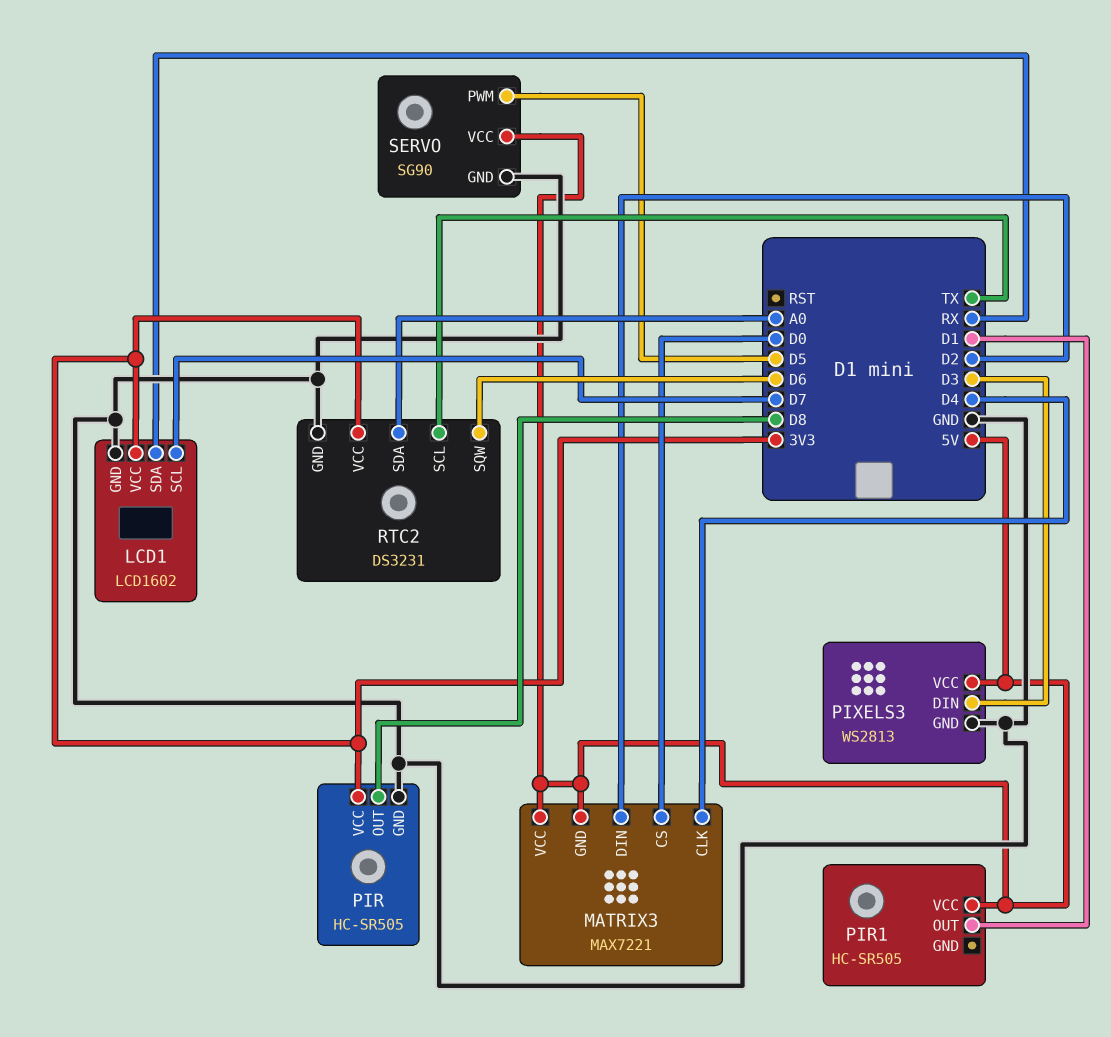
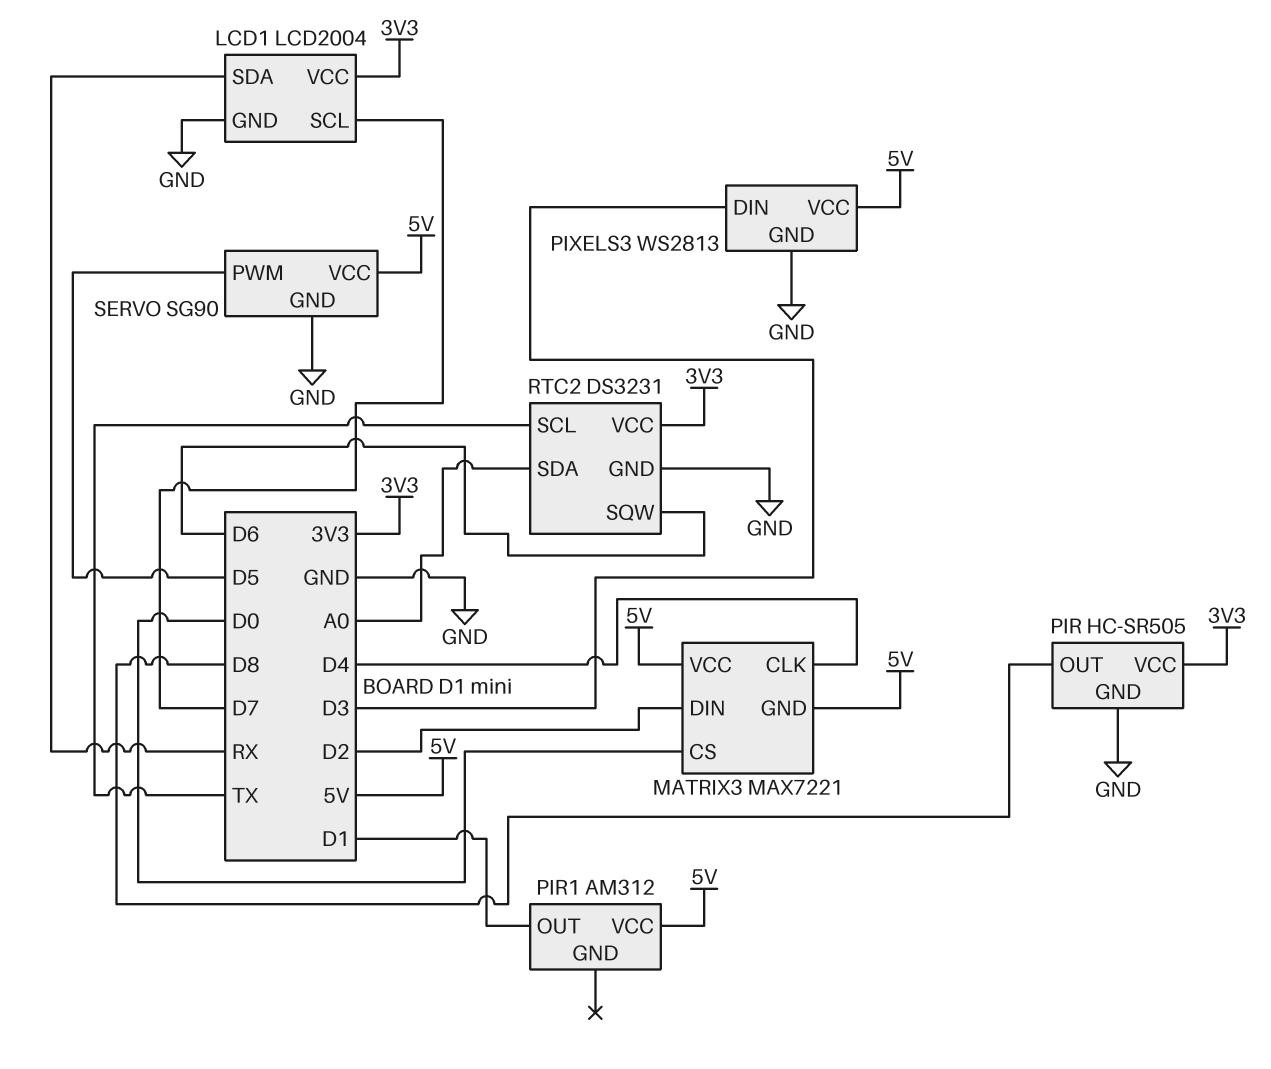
LCD1: LCD1602 -> LCD2004
PIR1: HC-SR505 -> AM312

